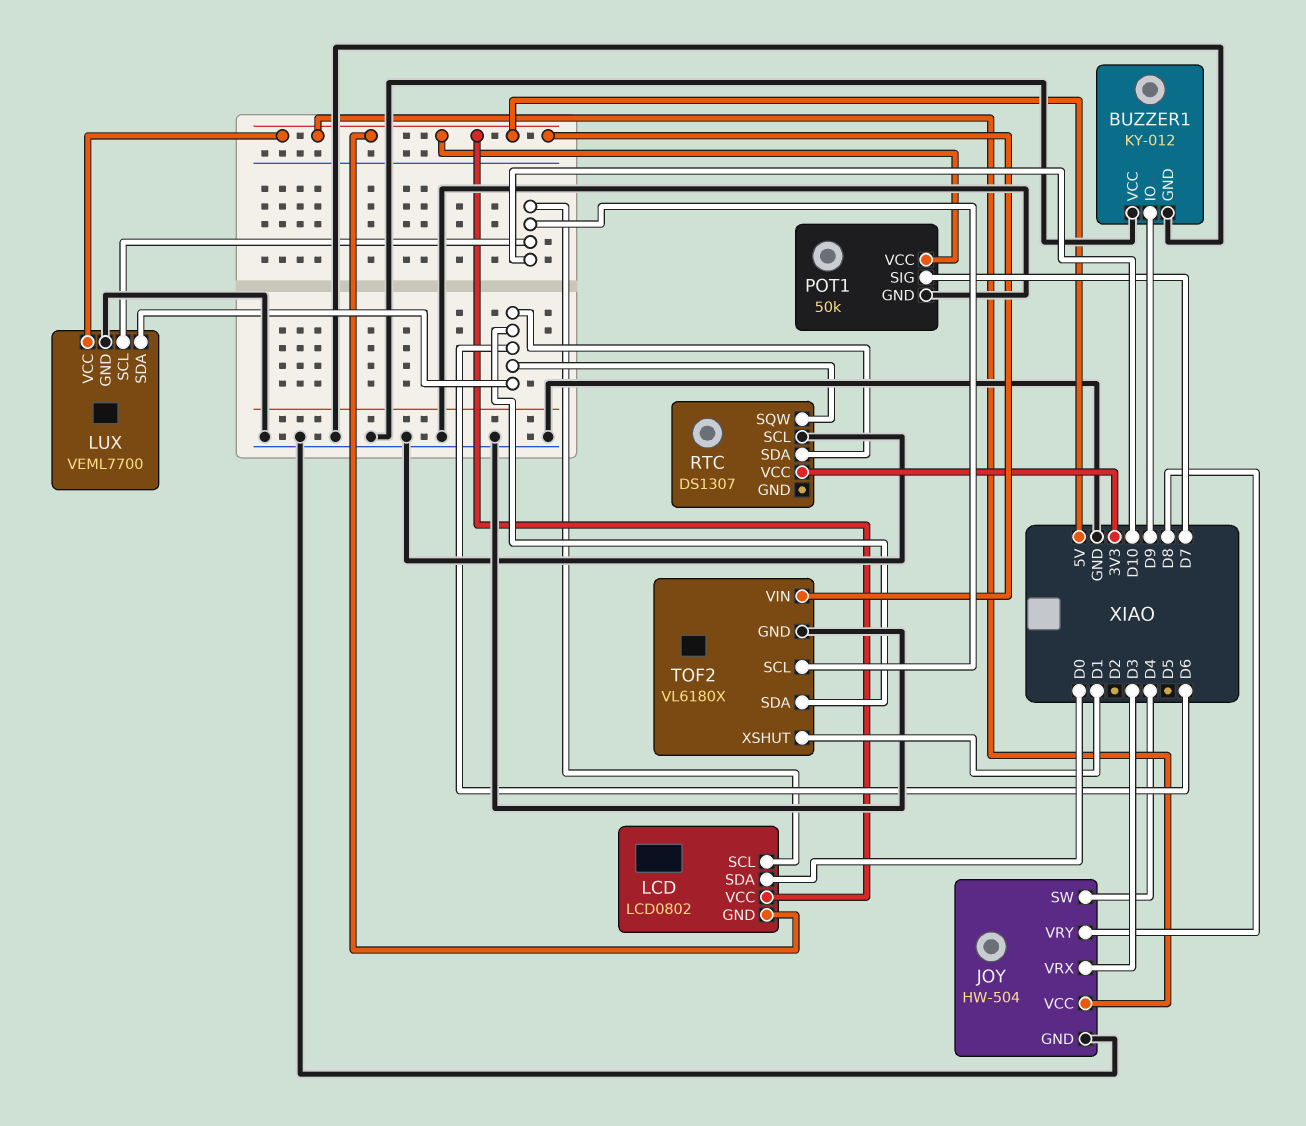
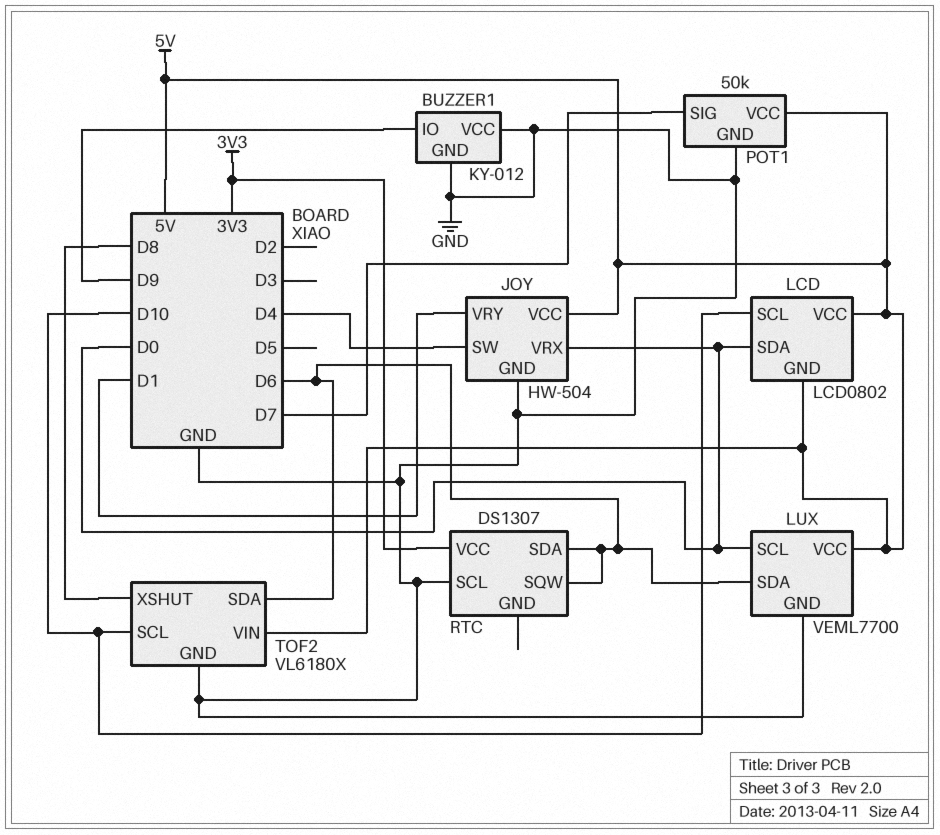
JOY pin VRX: D3 -> D0
JOY pin VRY: D8 -> D1
LUX pin SCL: D10 -> D0
TOF2 pin XSHUT: D1 -> D8

